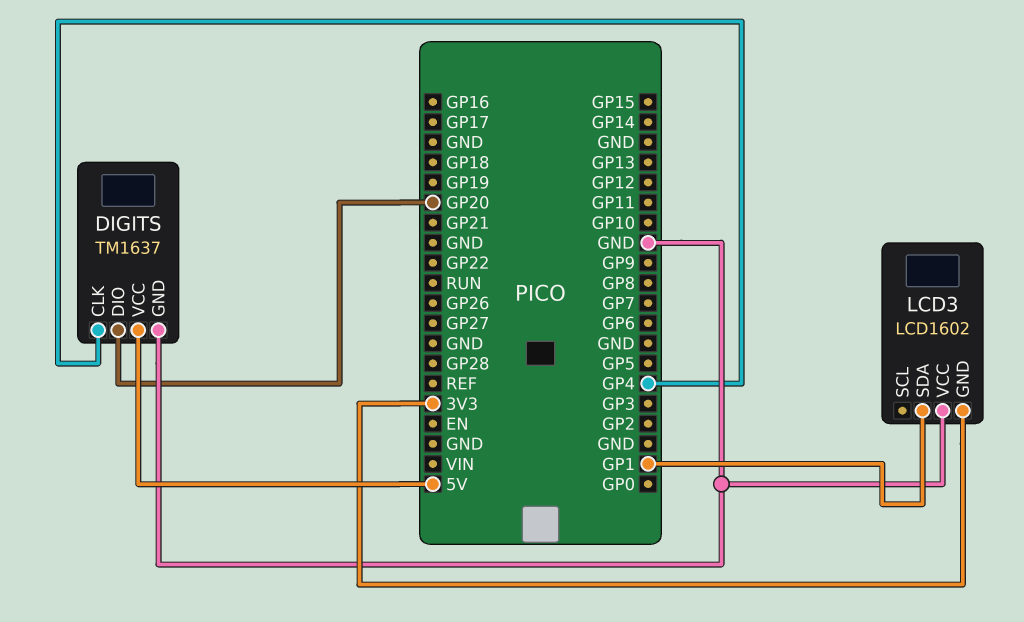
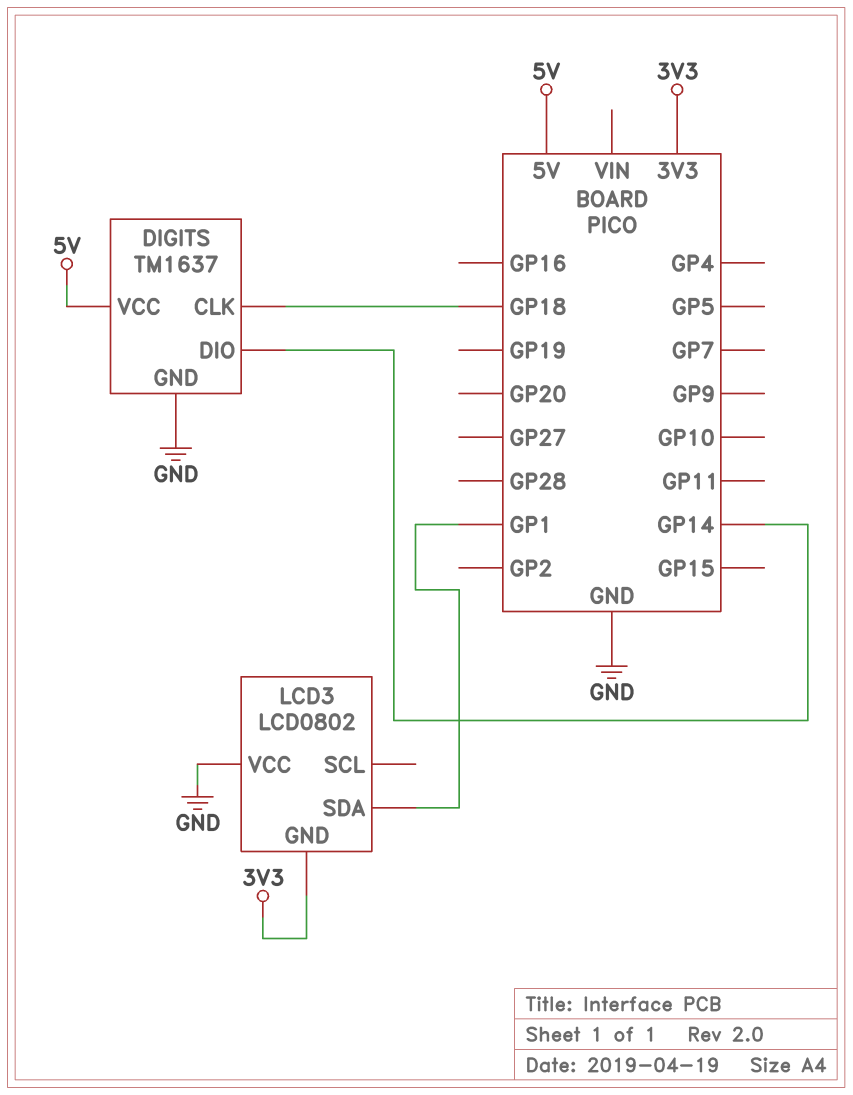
DIGITS pin CLK: GP4 -> GP18
DIGITS pin DIO: GP20 -> GP14
LCD3: LCD1602 -> LCD0802

